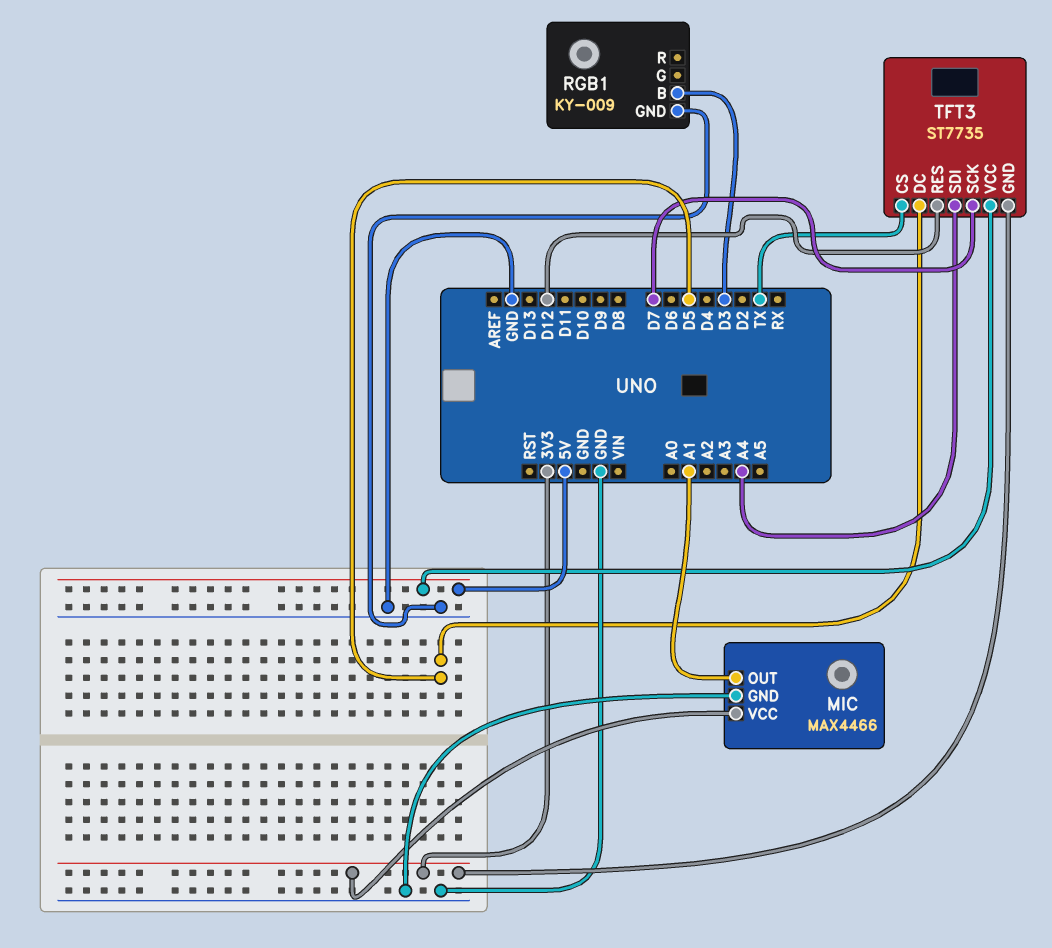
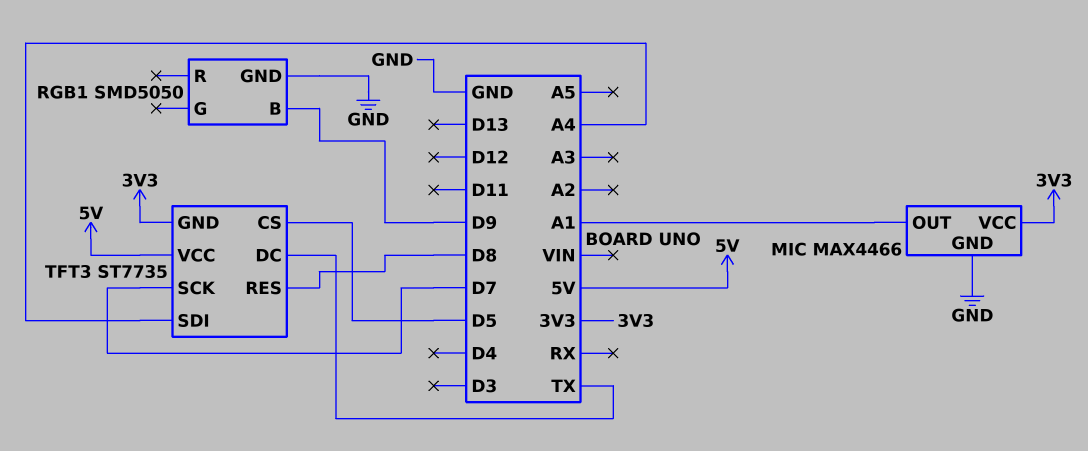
RGB1: KY-009 -> SMD5050
RGB1 pin B: D3 -> D9
TFT3 pin CS: TX -> D5
TFT3 pin DC: D5 -> TX
TFT3 pin RES: D12 -> D8

